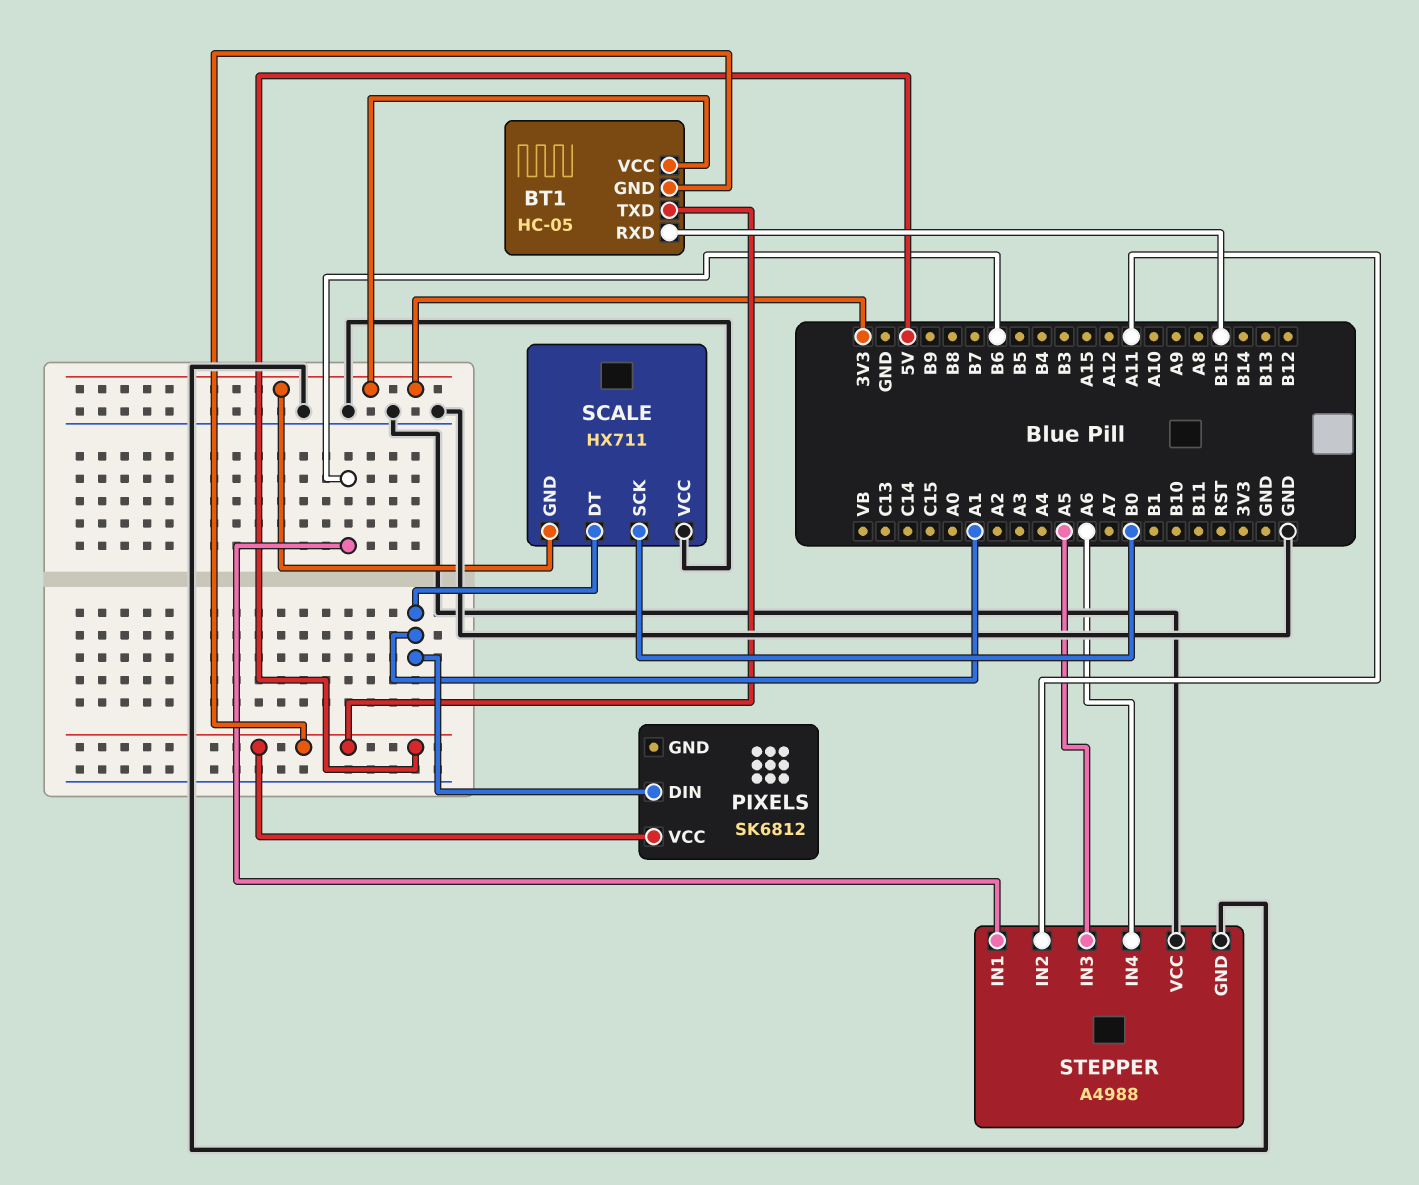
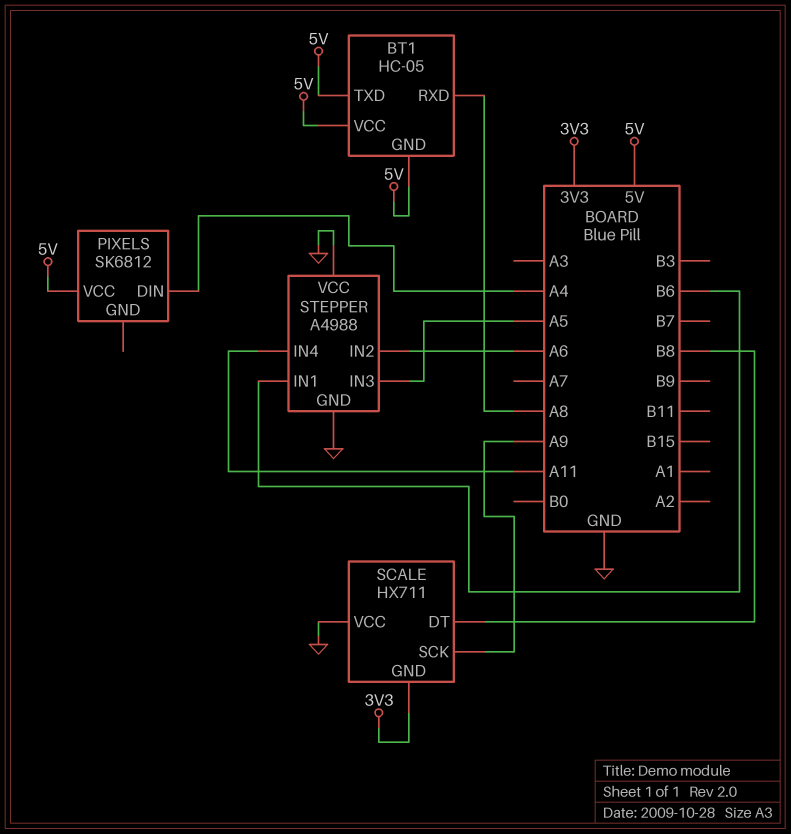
BT1 pin RXD: B15 -> A8
BT1 pin VCC: 3V3 -> 5V
PIXELS pin DIN: A1 -> A4
SCALE pin DT: A1 -> B8
SCALE pin SCK: B0 -> A9
STEPPER pin IN2: A11 -> A6
STEPPER pin IN4: A6 -> A11

